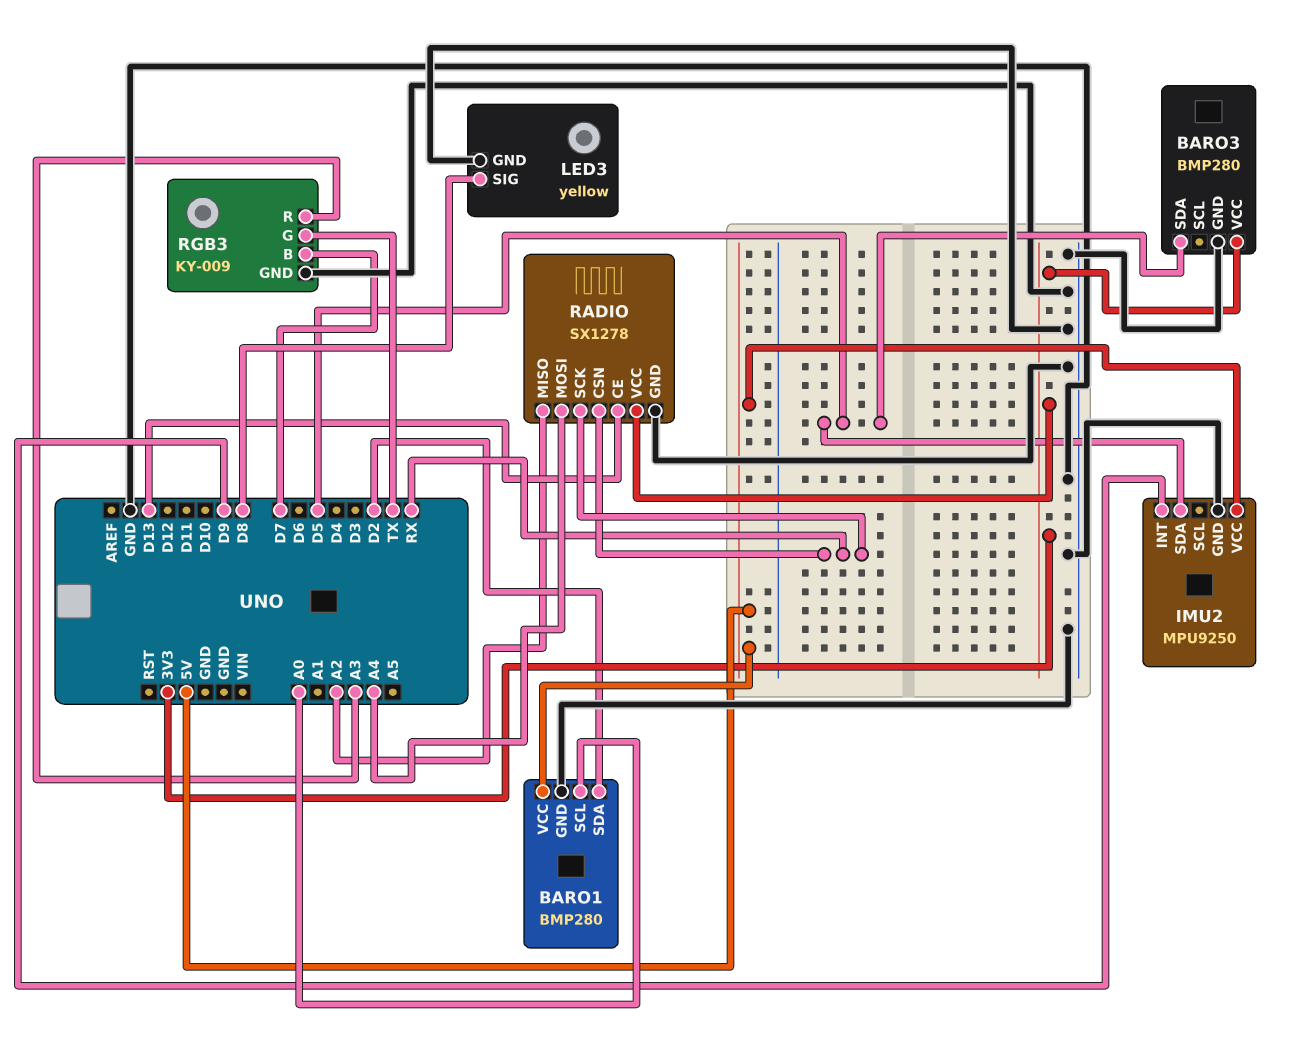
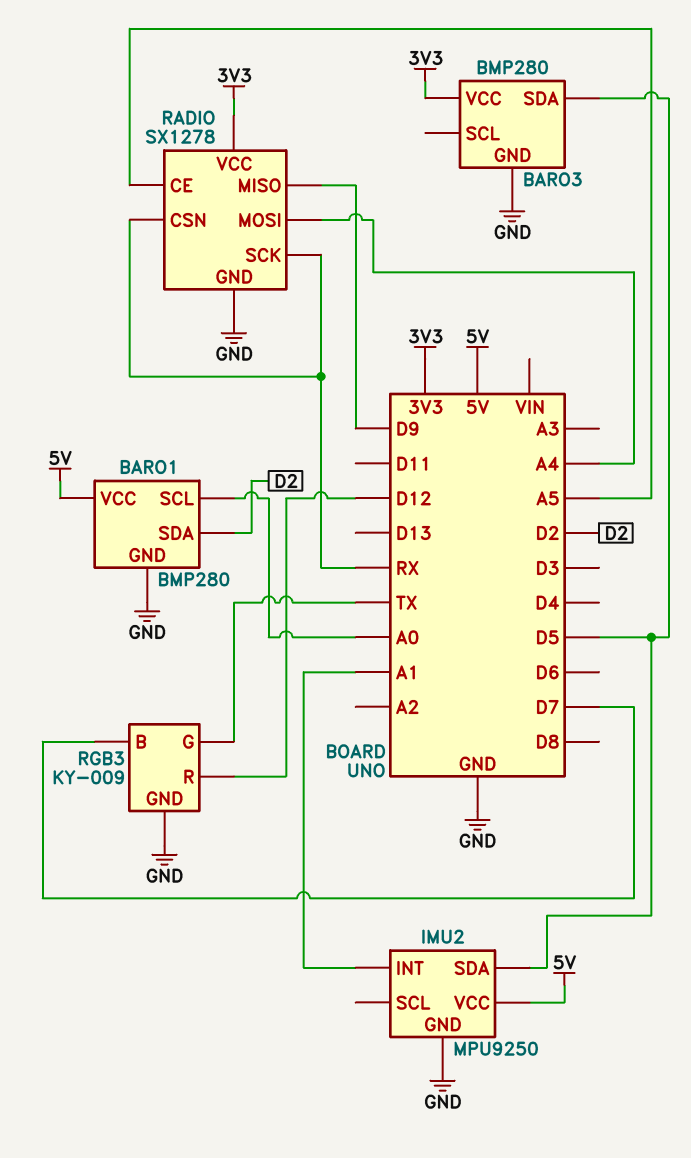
IMU2 pin INT: D9 -> A1
LED3: yellow -> none
LED3 pin GND: GND -> none
LED3 pin SIG: D8 -> none
RADIO pin CE: D13 -> A5
RADIO pin MISO: A2 -> D9
RGB3 pin R: A3 -> D12

